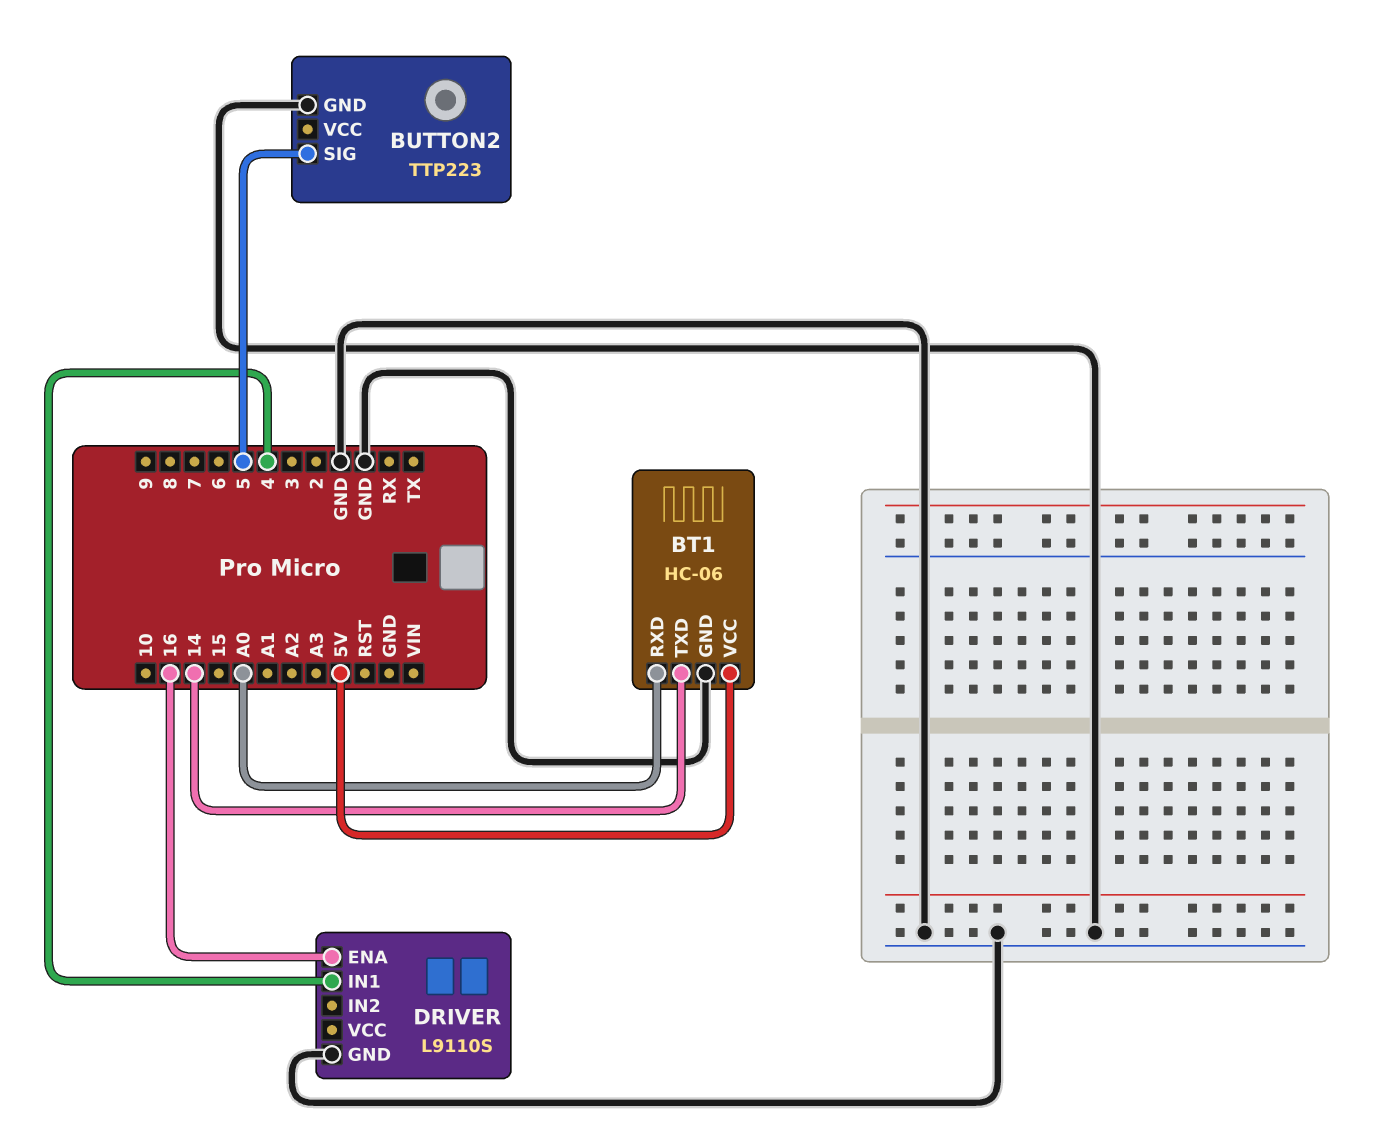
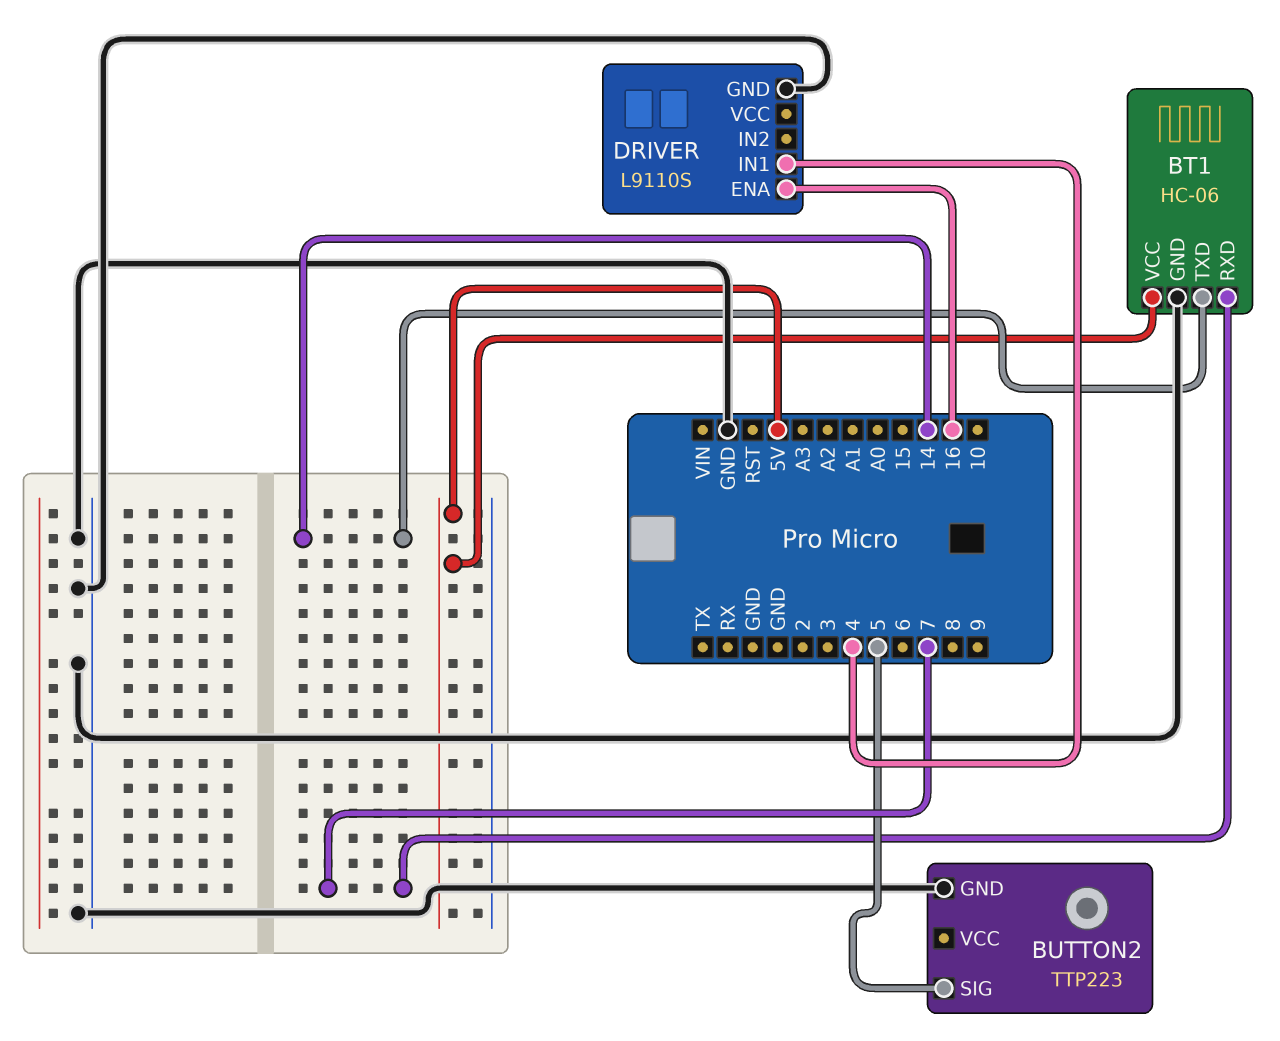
BT1 pin RXD: A0 -> 7

